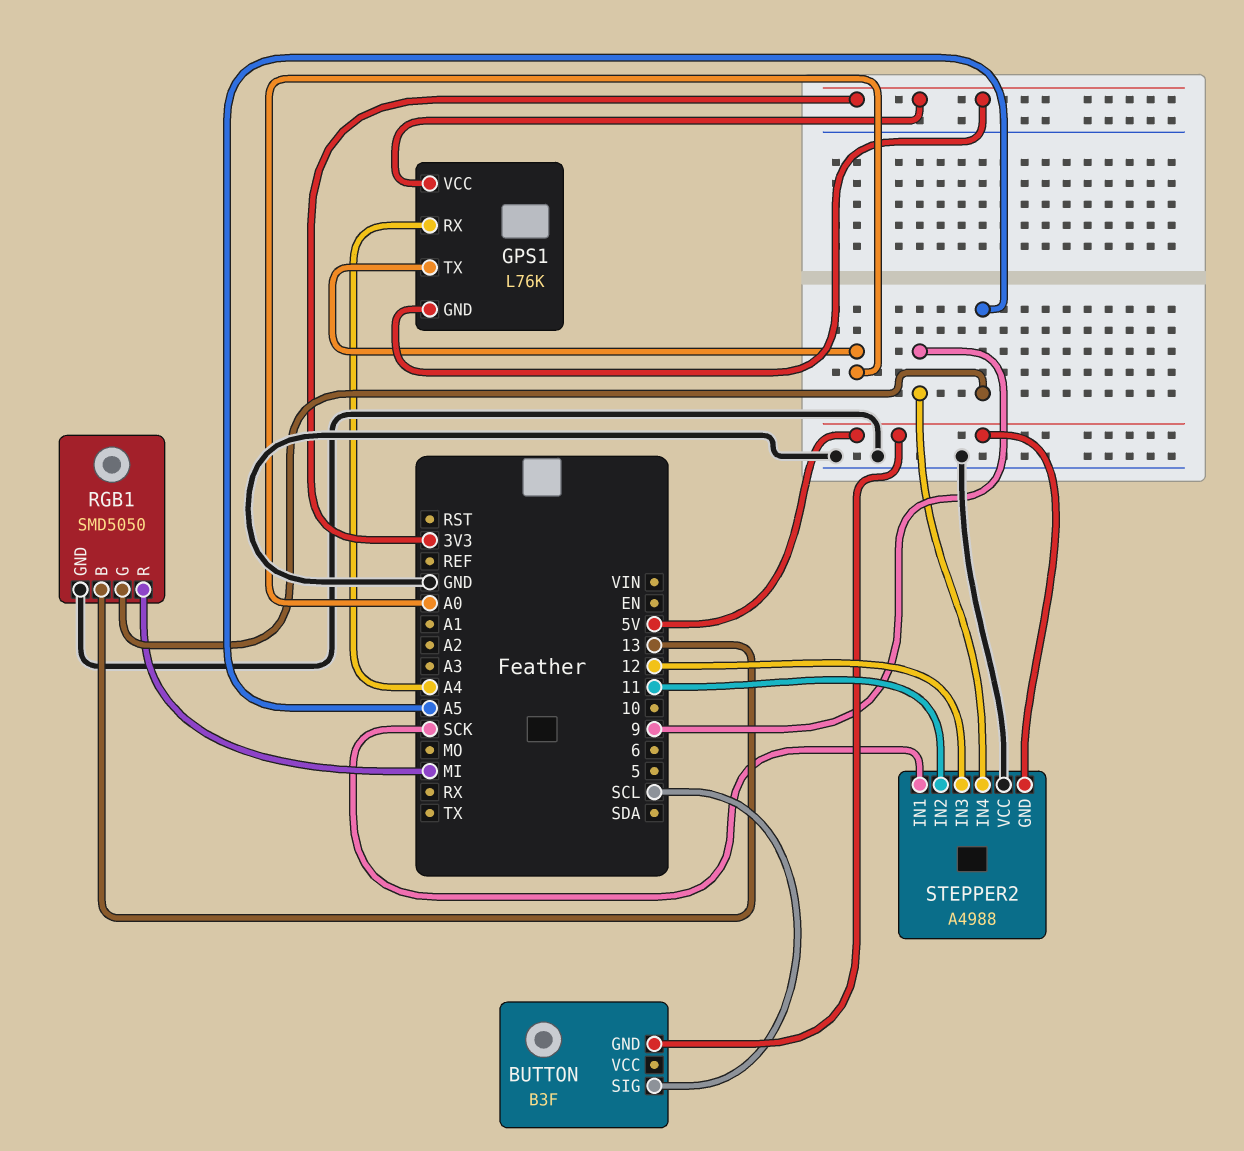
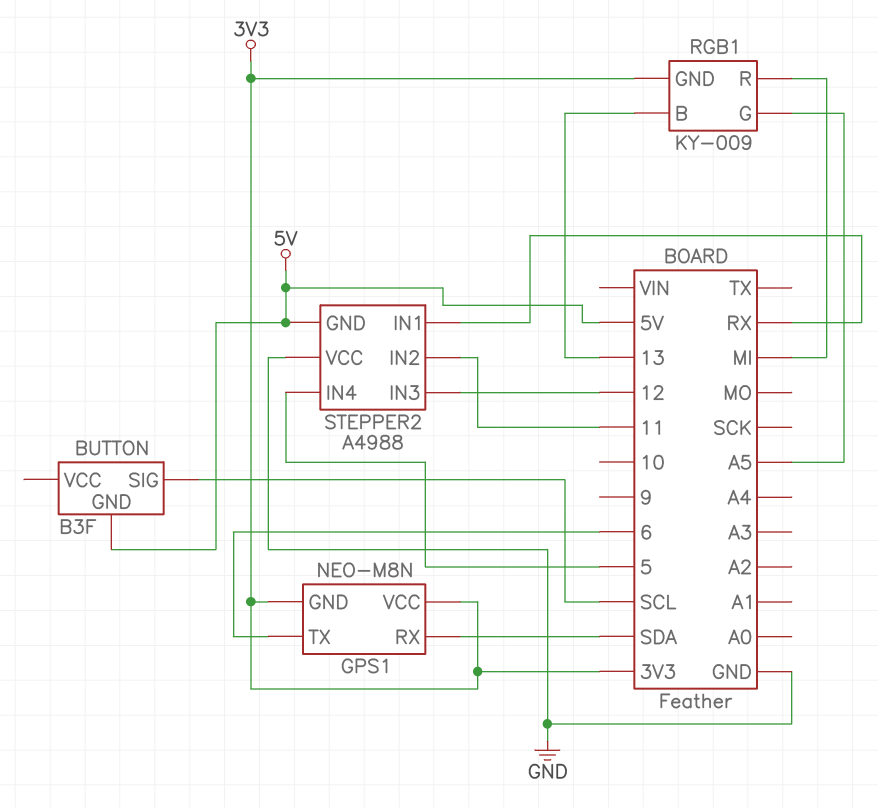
GPS1: L76K -> NEO-M8N
GPS1 pin RX: A4 -> SDA
GPS1 pin TX: A0 -> 6
RGB1: SMD5050 -> KY-009
RGB1 pin GND: GND -> 3V3
STEPPER2 pin IN1: SCK -> RX
STEPPER2 pin IN4: 9 -> 5

